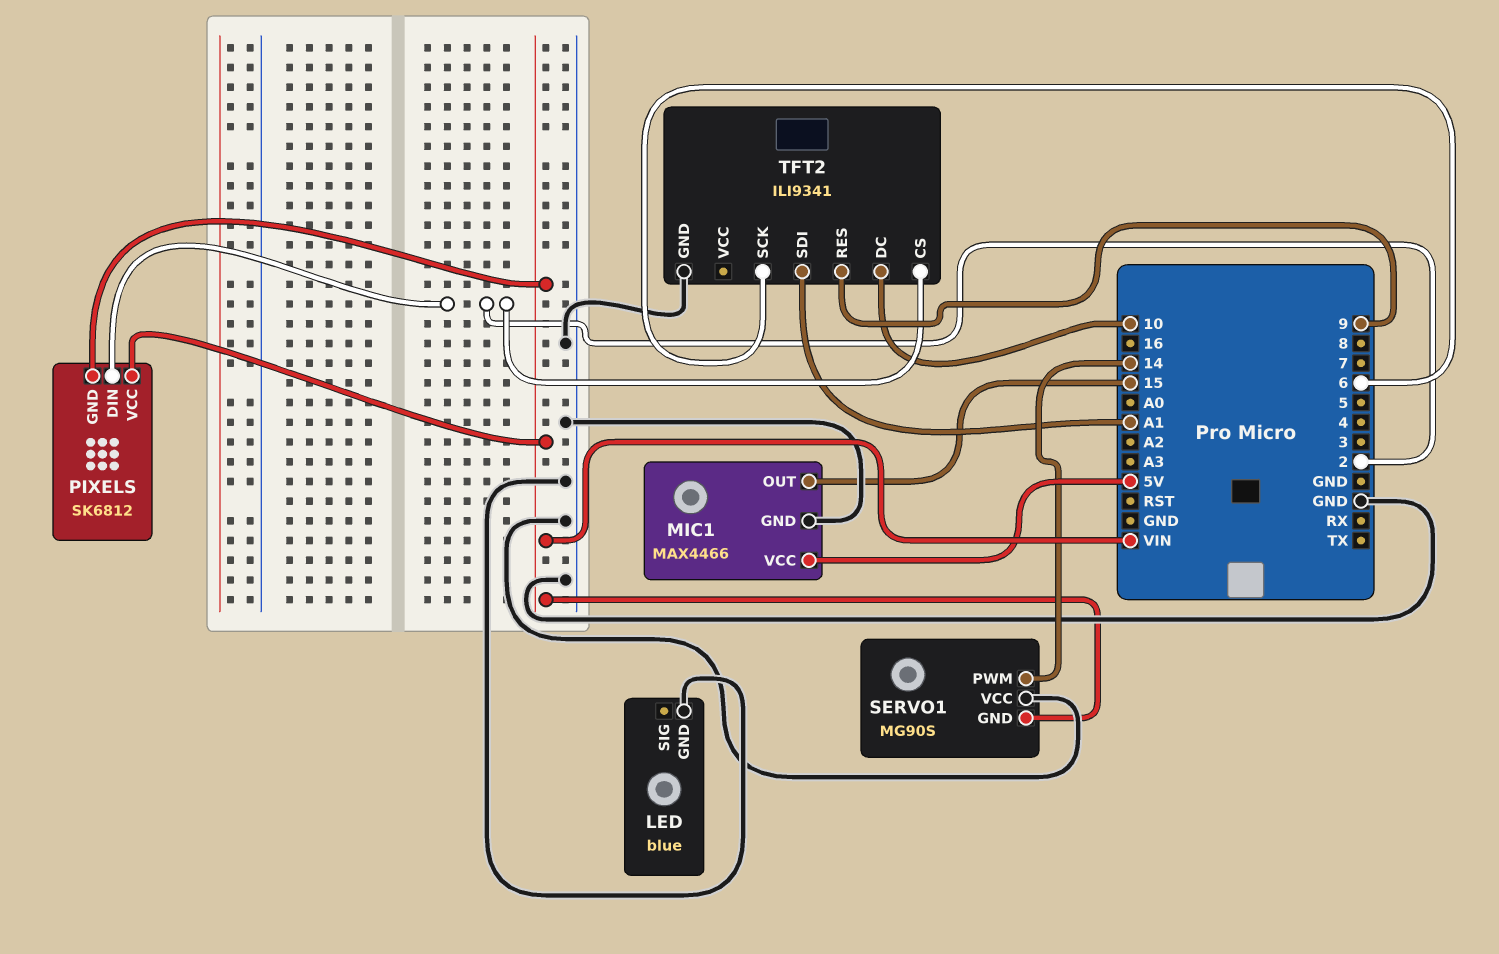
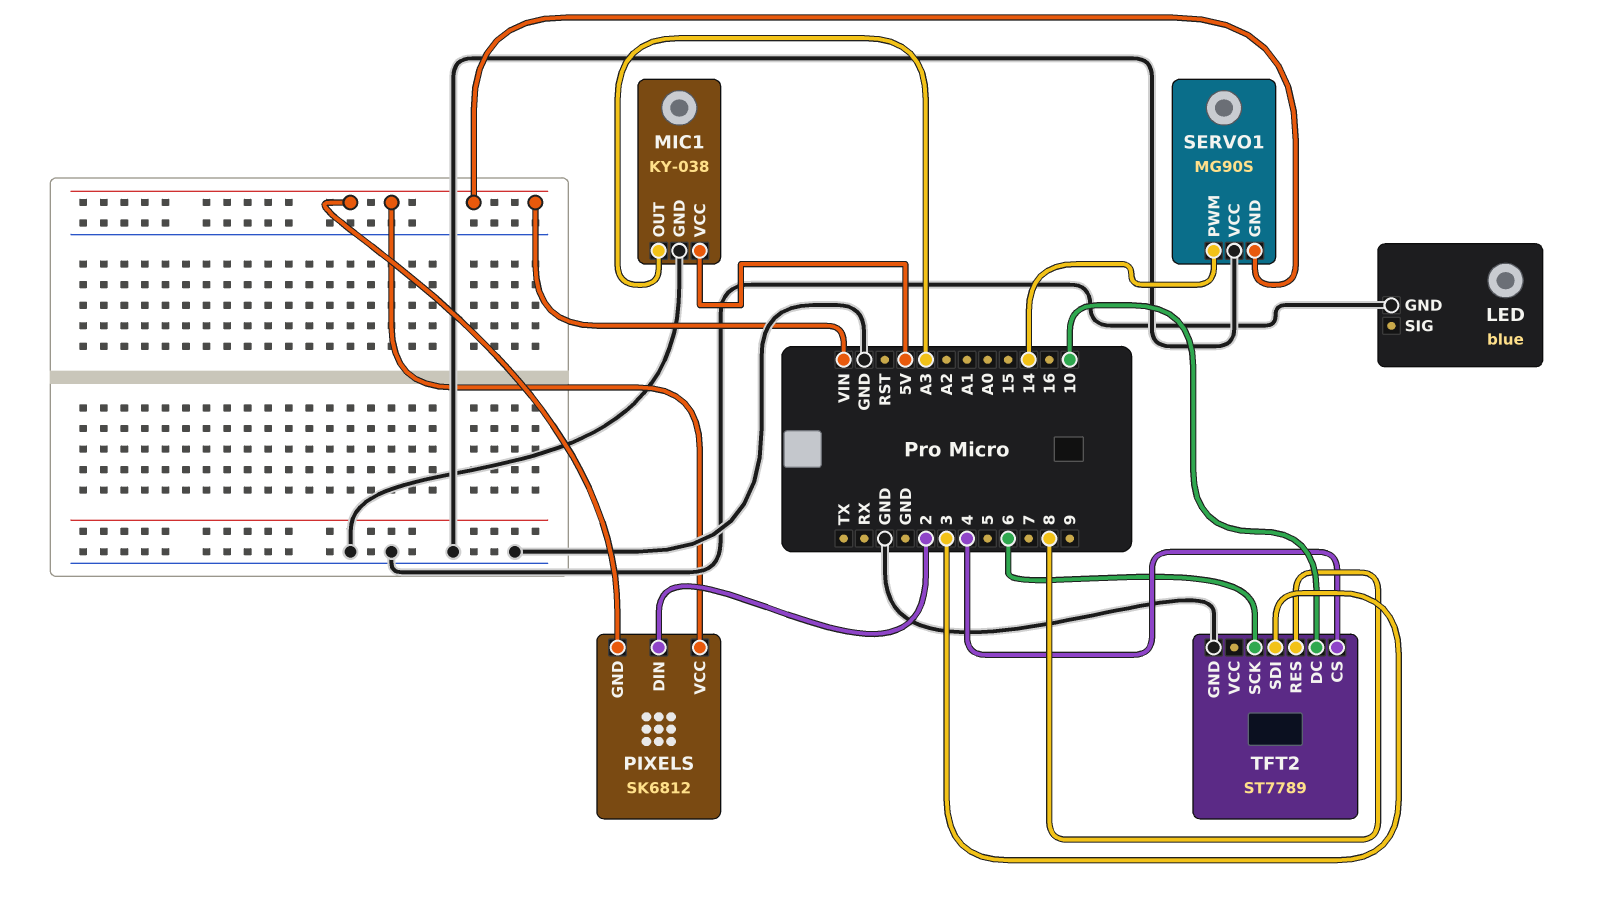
MIC1: MAX4466 -> KY-038
MIC1 pin OUT: 15 -> A3
TFT2: ILI9341 -> ST7789
TFT2 pin CS: 2 -> 4
TFT2 pin RES: 9 -> 8
TFT2 pin SDI: A1 -> 3

